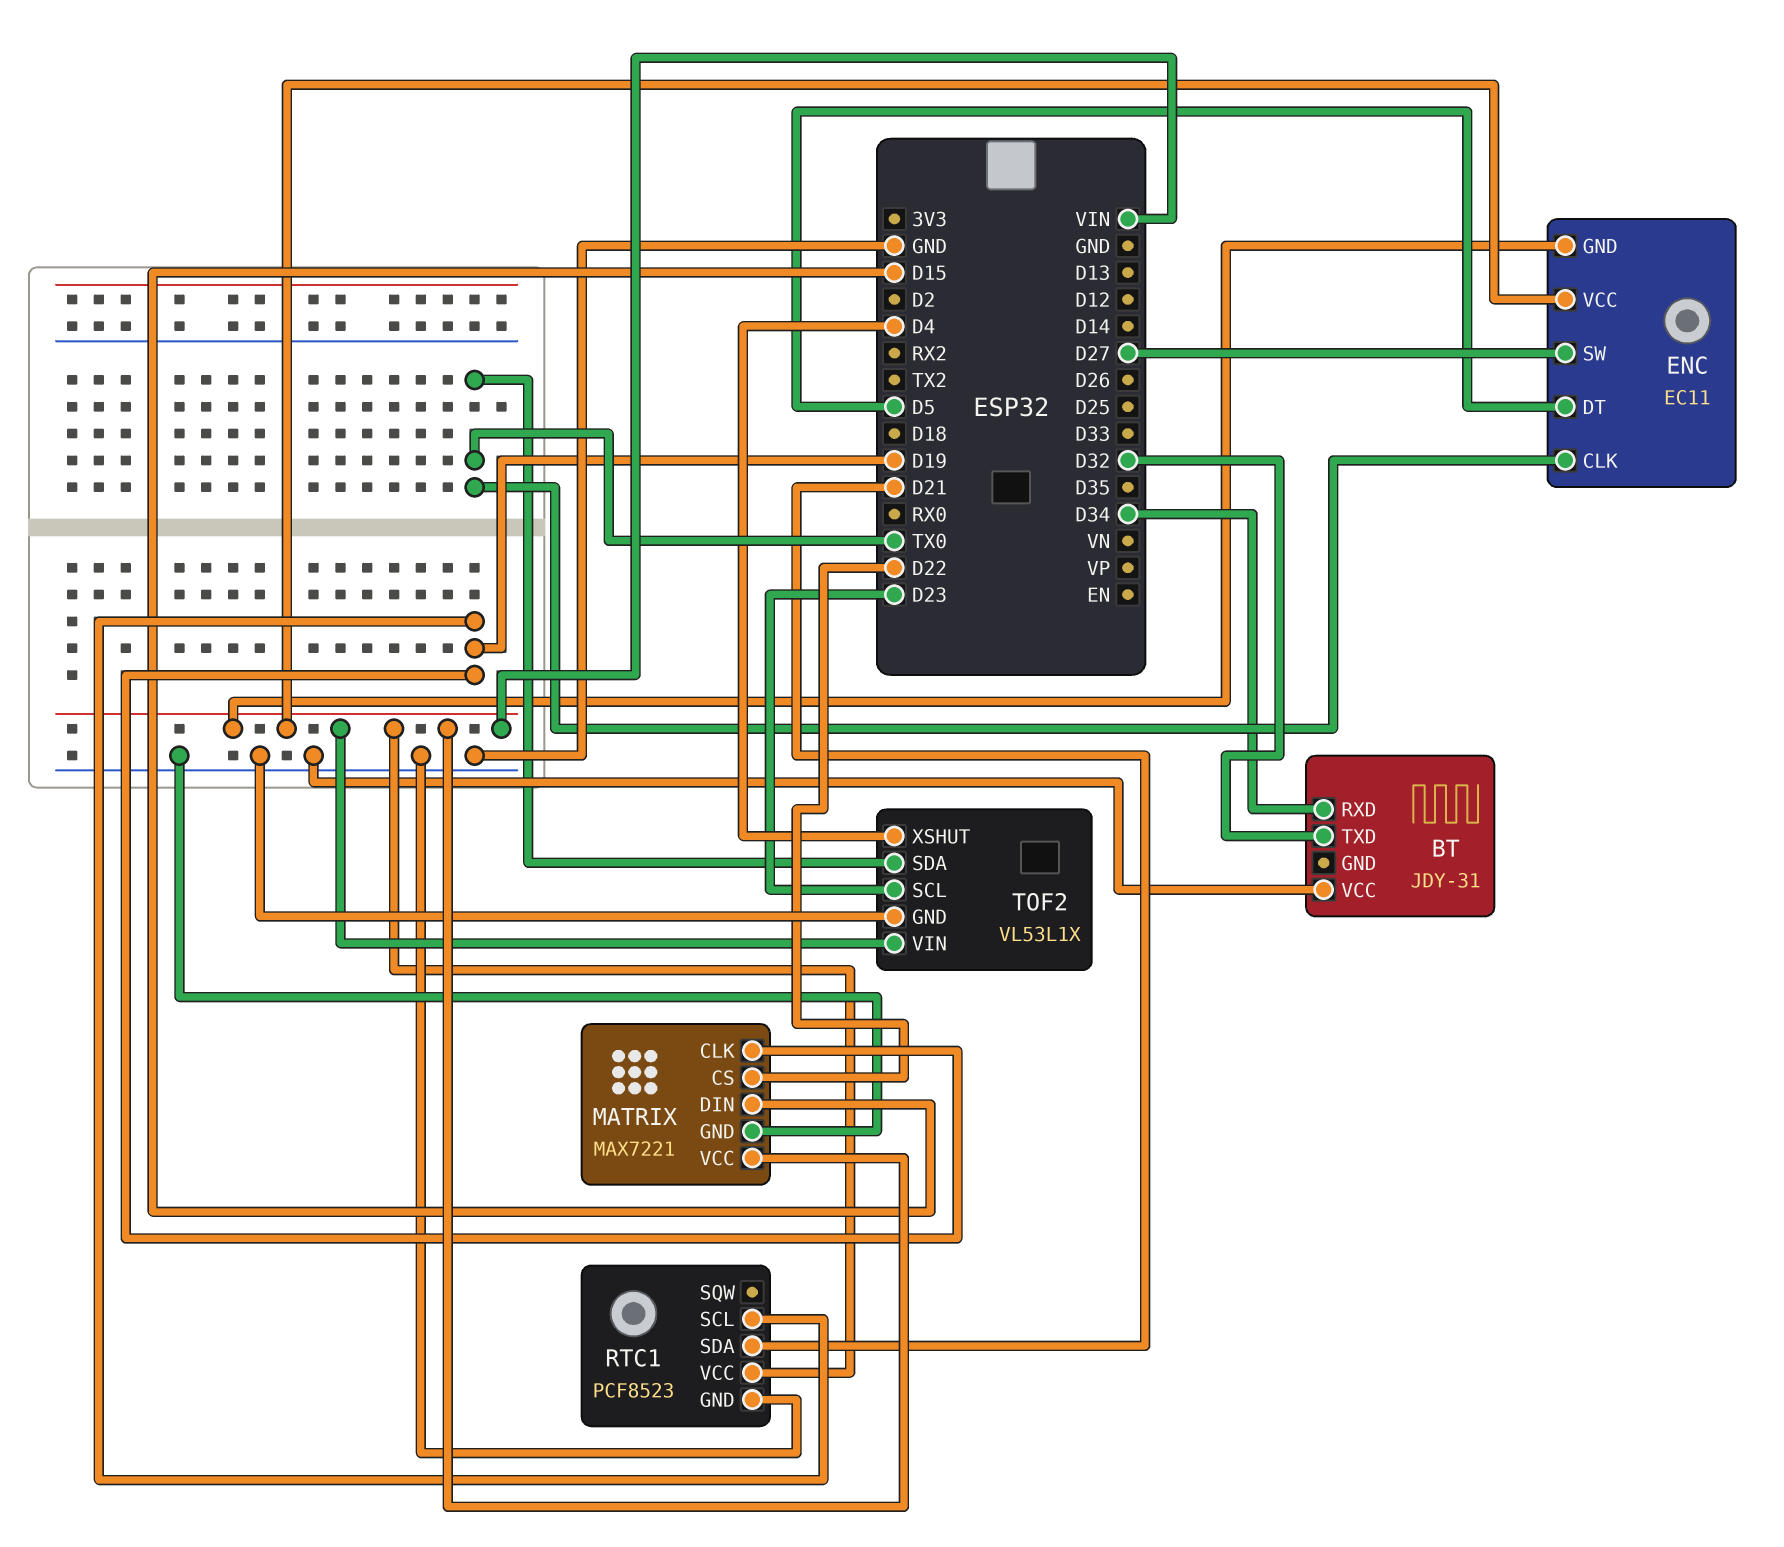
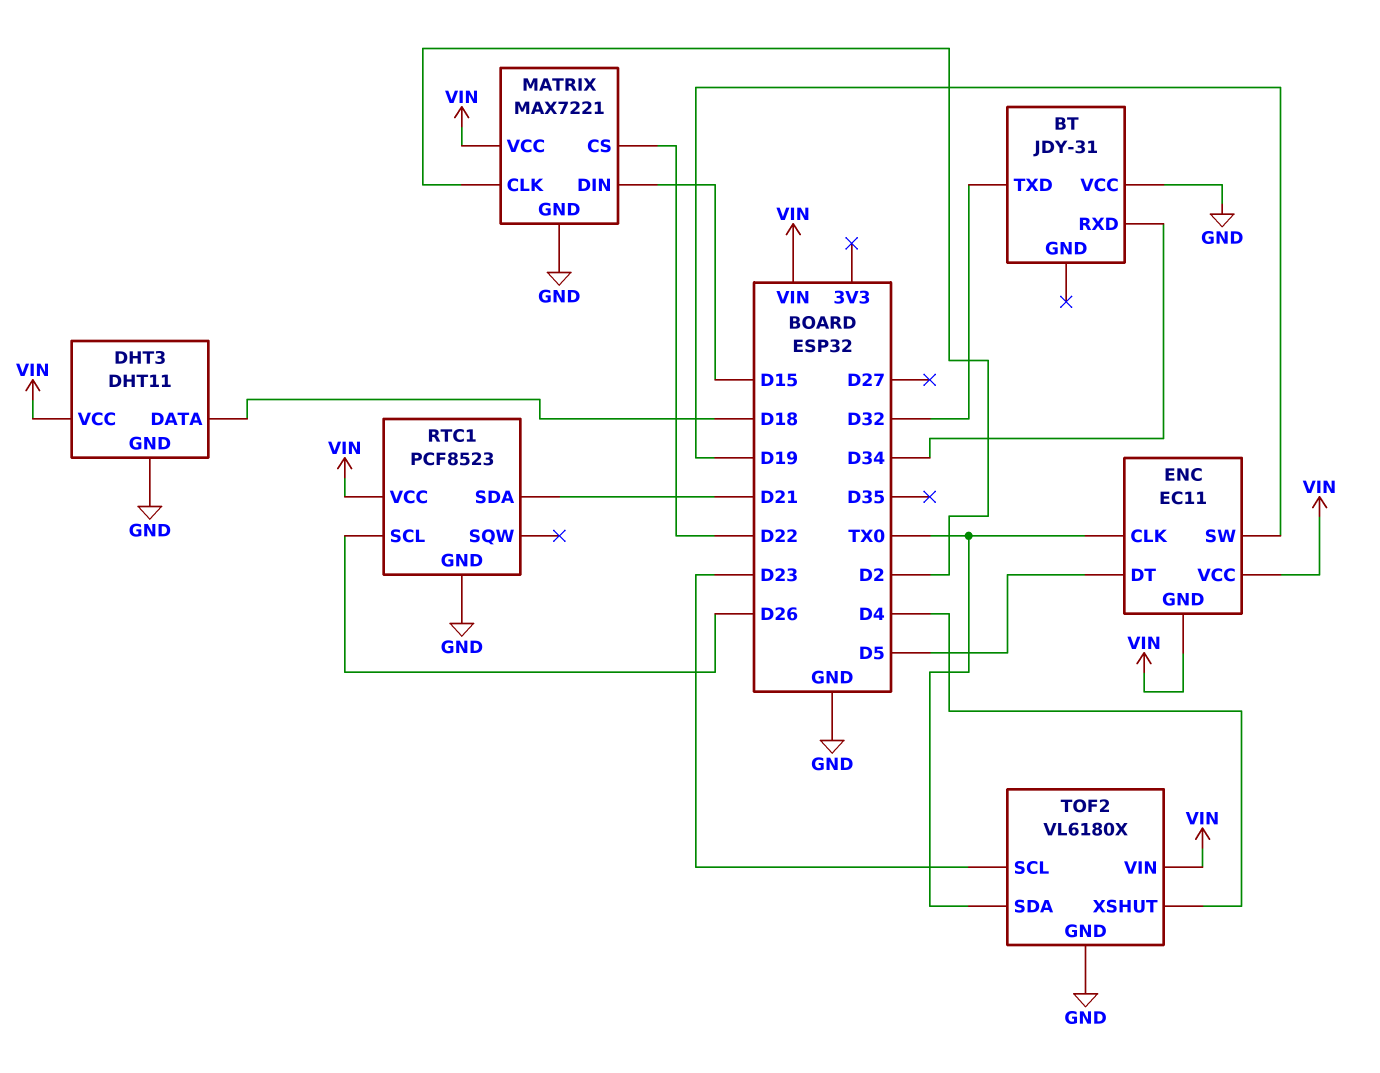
DHT3: none -> DHT11
DHT3 pin DATA: none -> D18
DHT3 pin GND: none -> GND
DHT3 pin VCC: none -> VIN
ENC pin SW: D27 -> D19
MATRIX pin CLK: D19 -> D2
RTC1 pin SCL: D19 -> D26
TOF2: VL53L1X -> VL6180X

